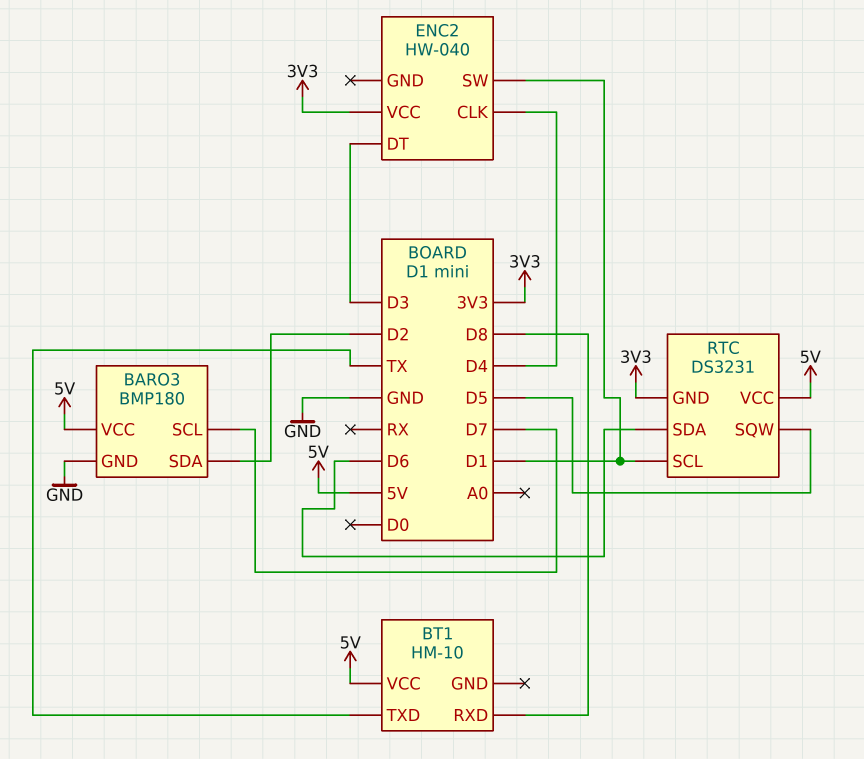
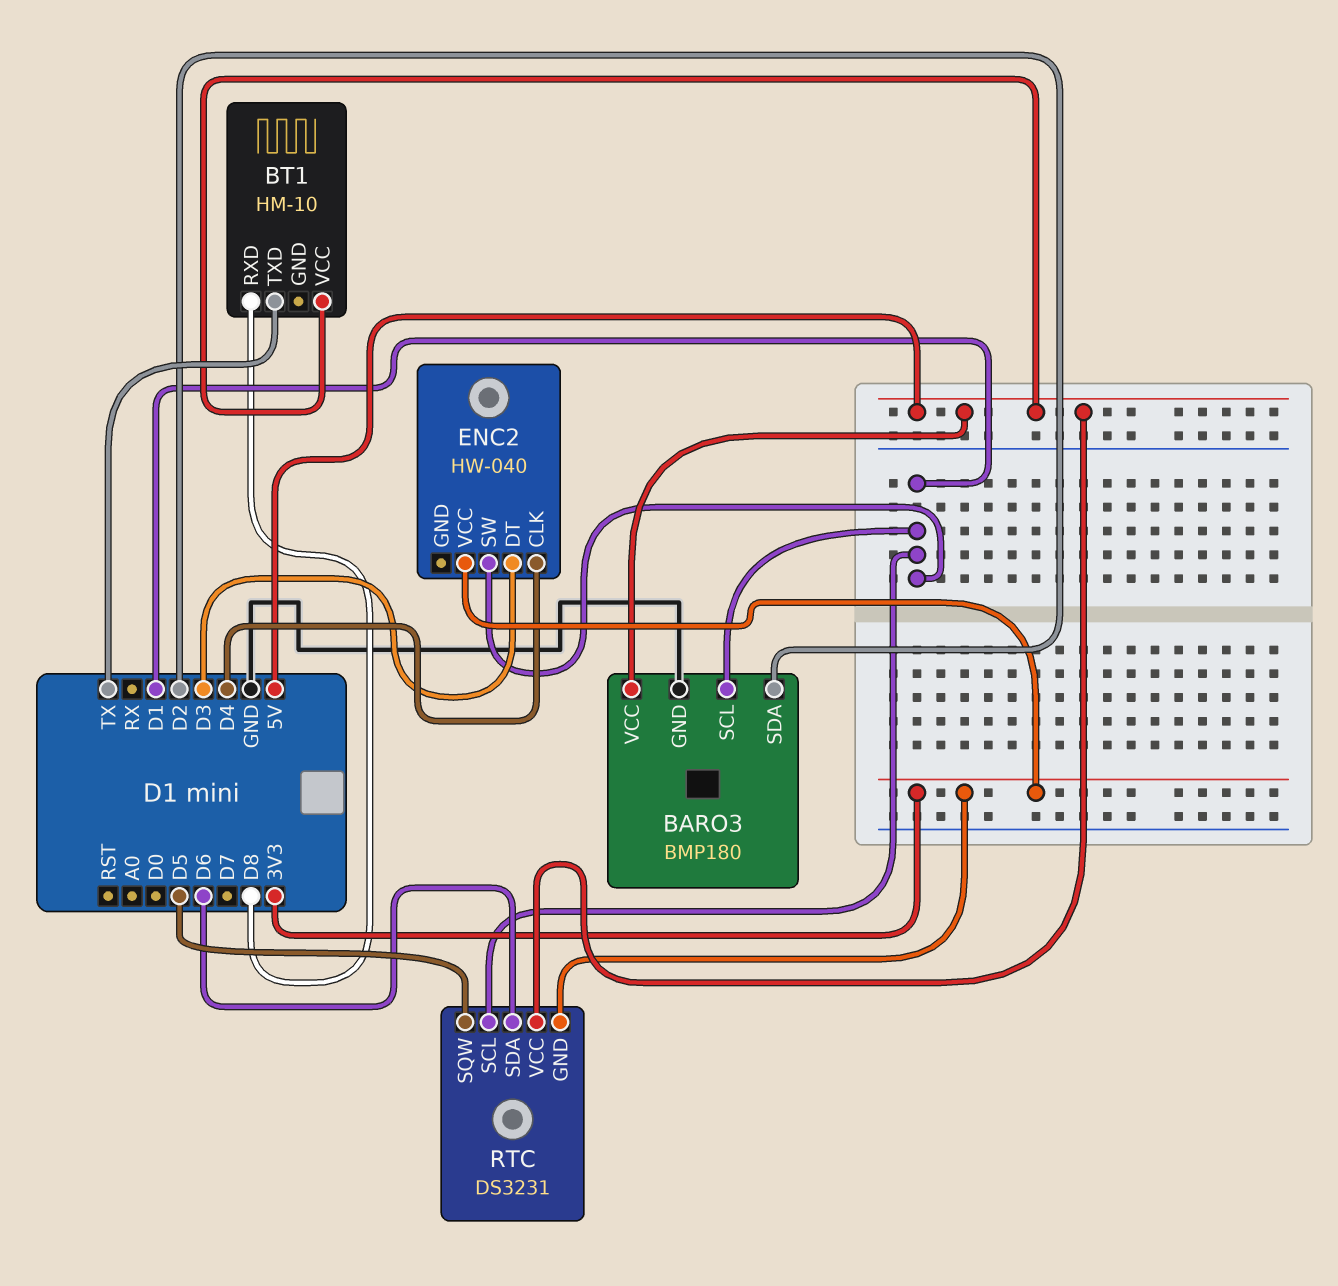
BARO3 pin SCL: D7 -> D1

